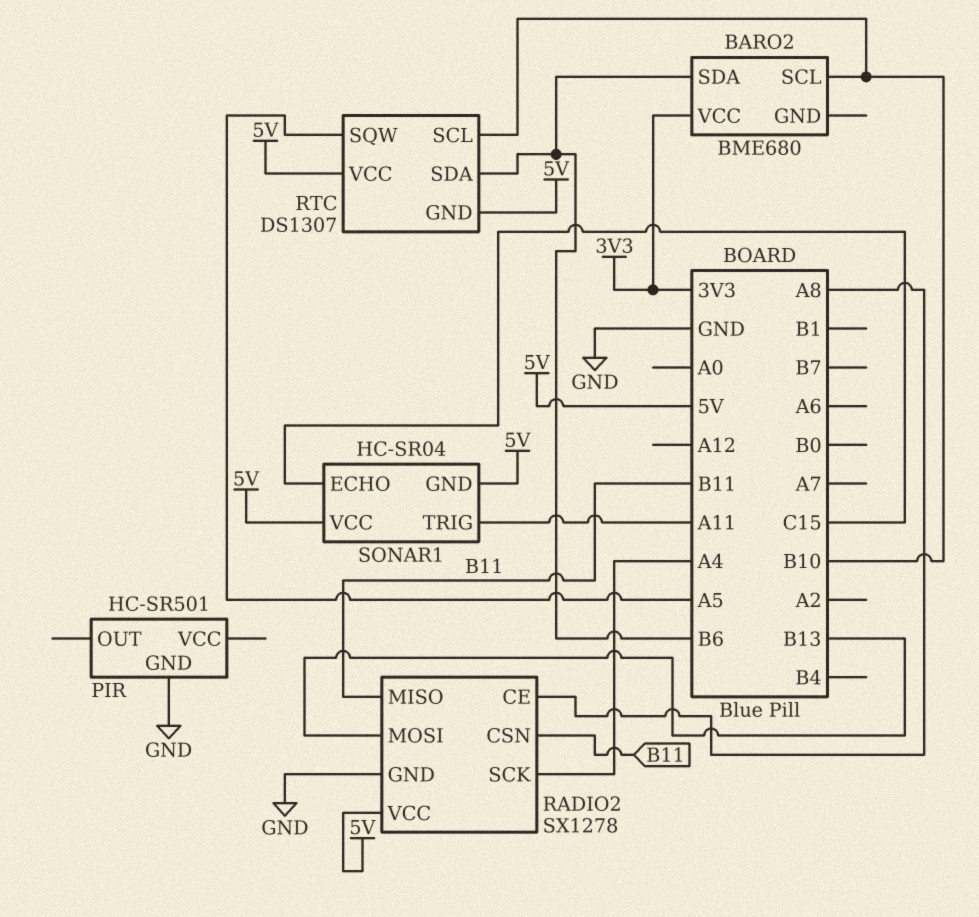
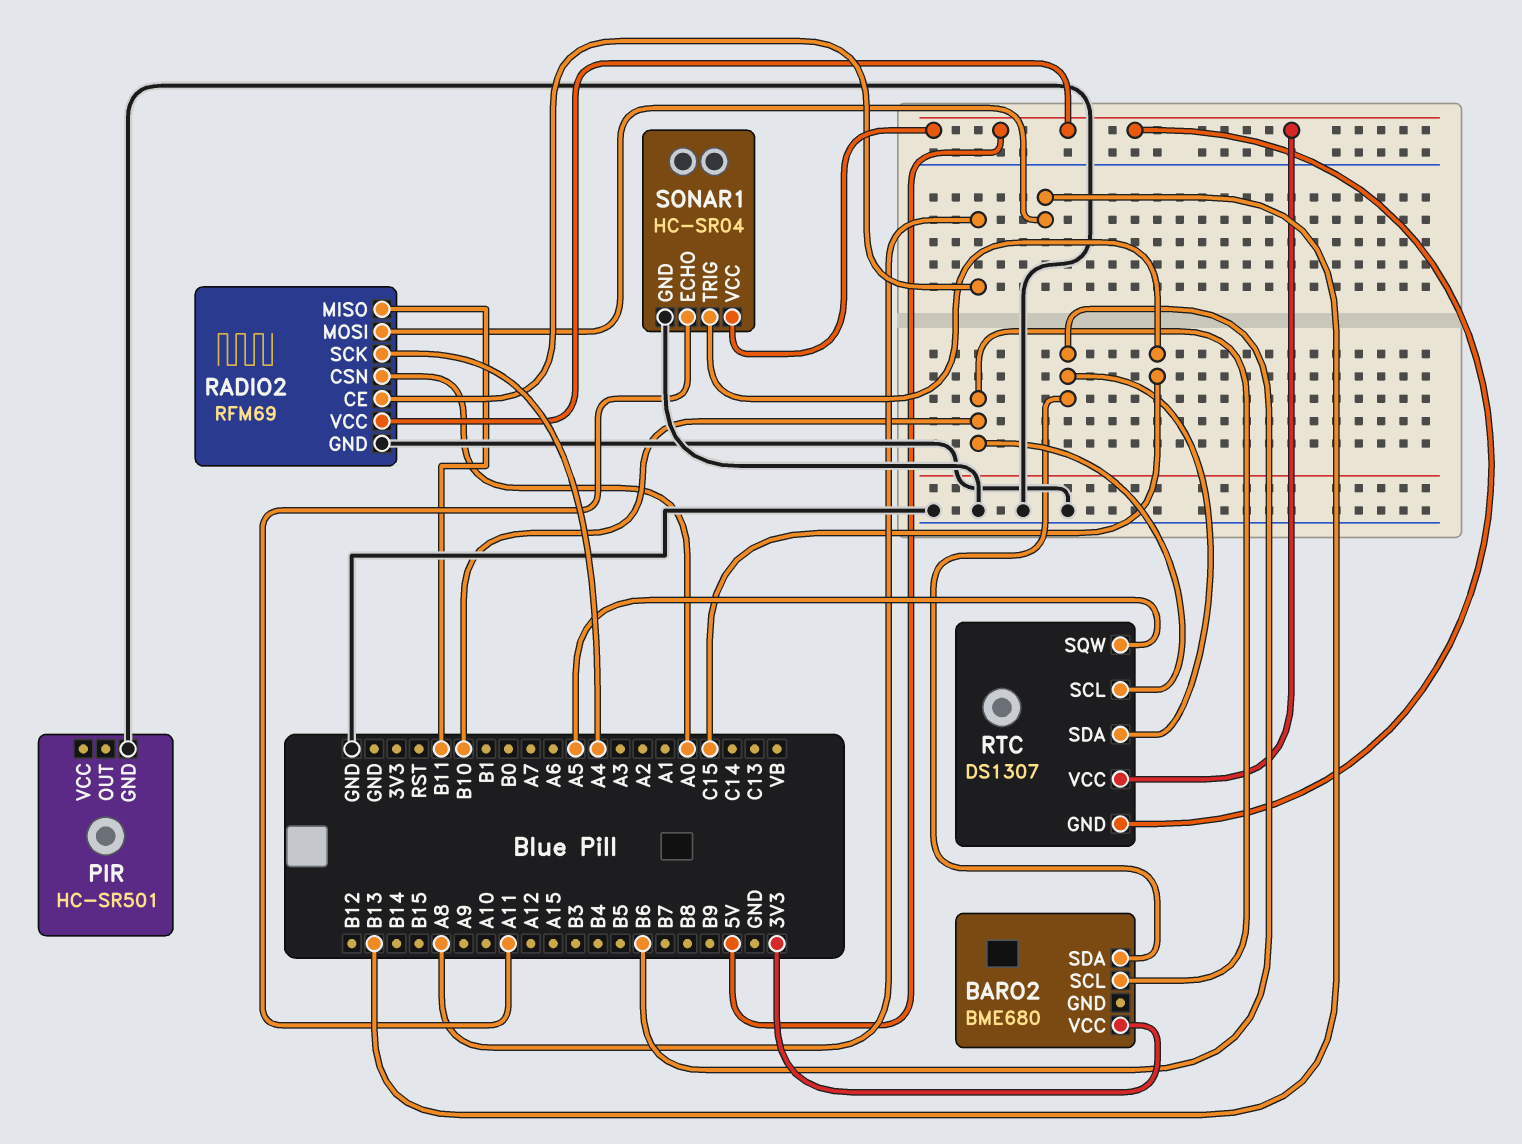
RADIO2: SX1278 -> RFM69
RADIO2 pin CSN: B11 -> A0
SONAR1 pin ECHO: C15 -> A11
SONAR1 pin GND: 5V -> GND
SONAR1 pin TRIG: A11 -> C15

